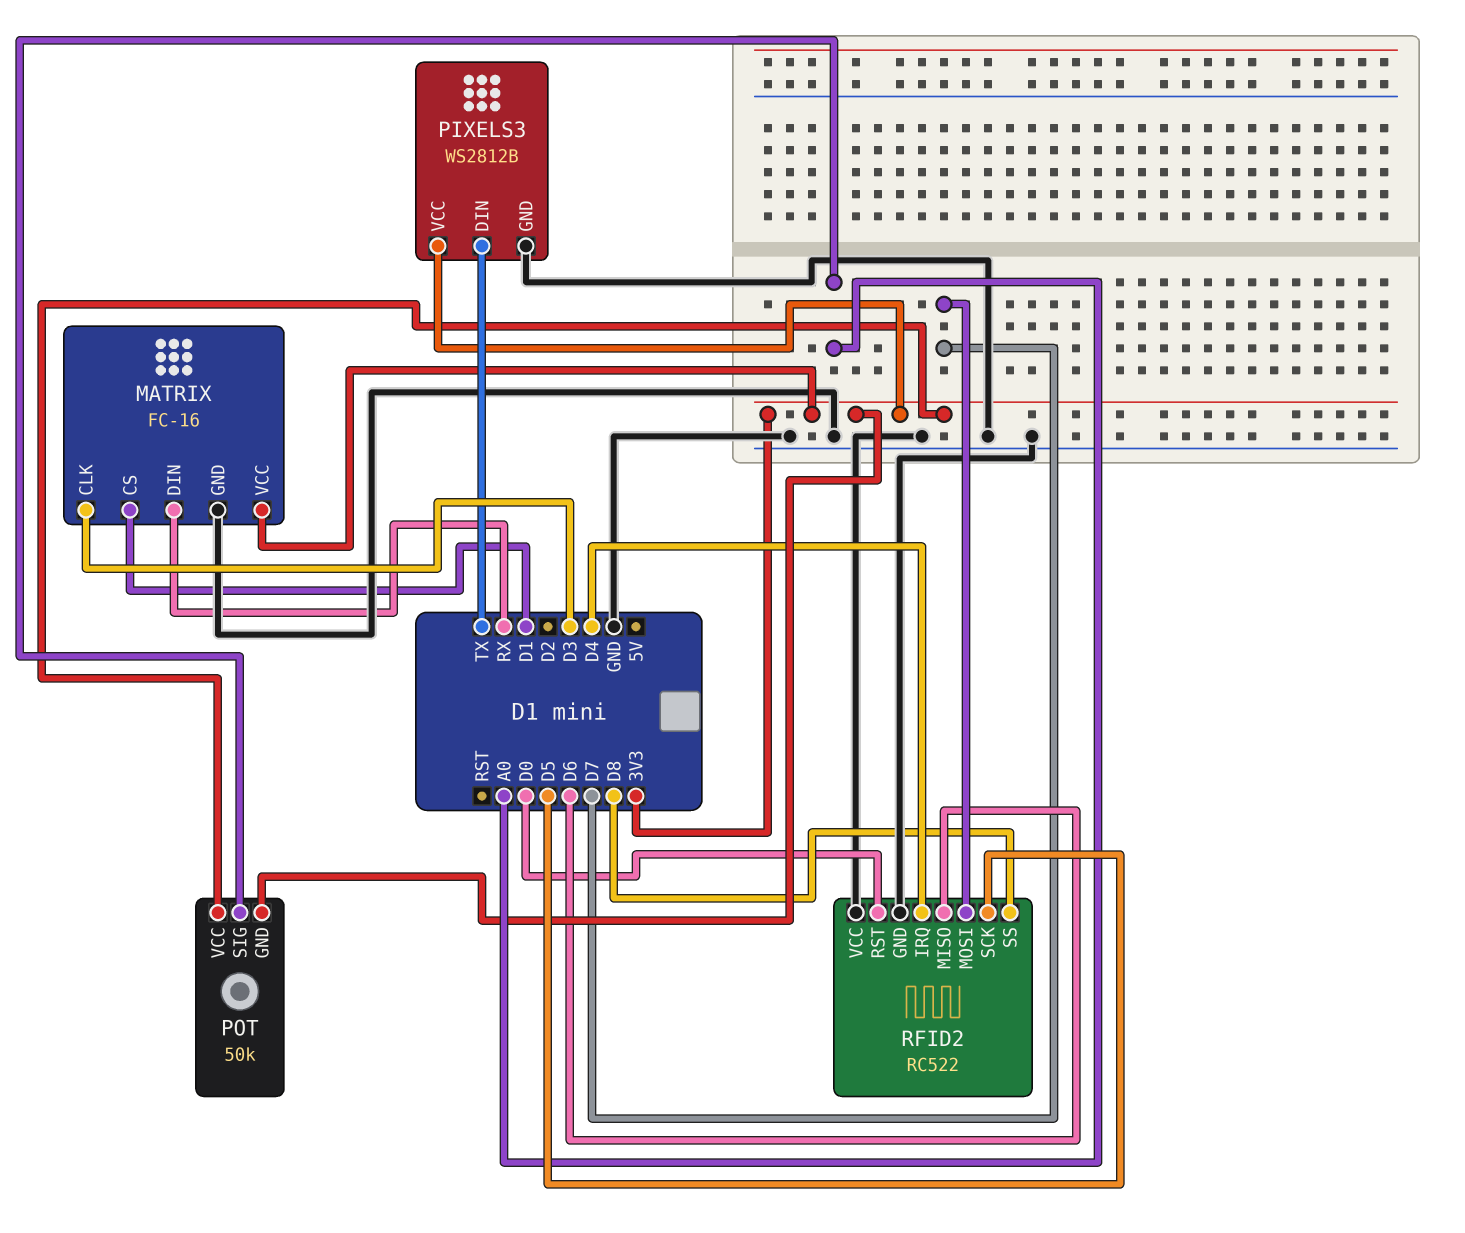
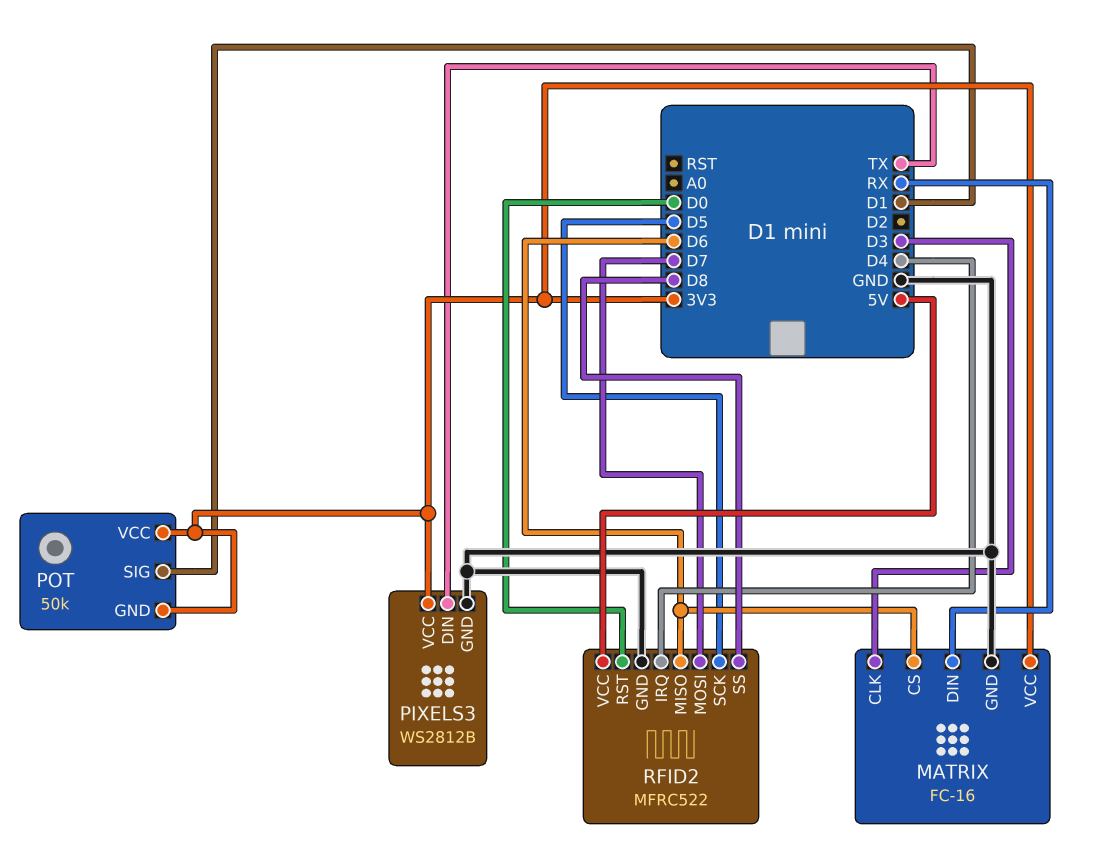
MATRIX pin CS: D1 -> D6
POT pin SIG: A0 -> D1
RFID2: RC522 -> MFRC522
RFID2 pin VCC: GND -> 5V

